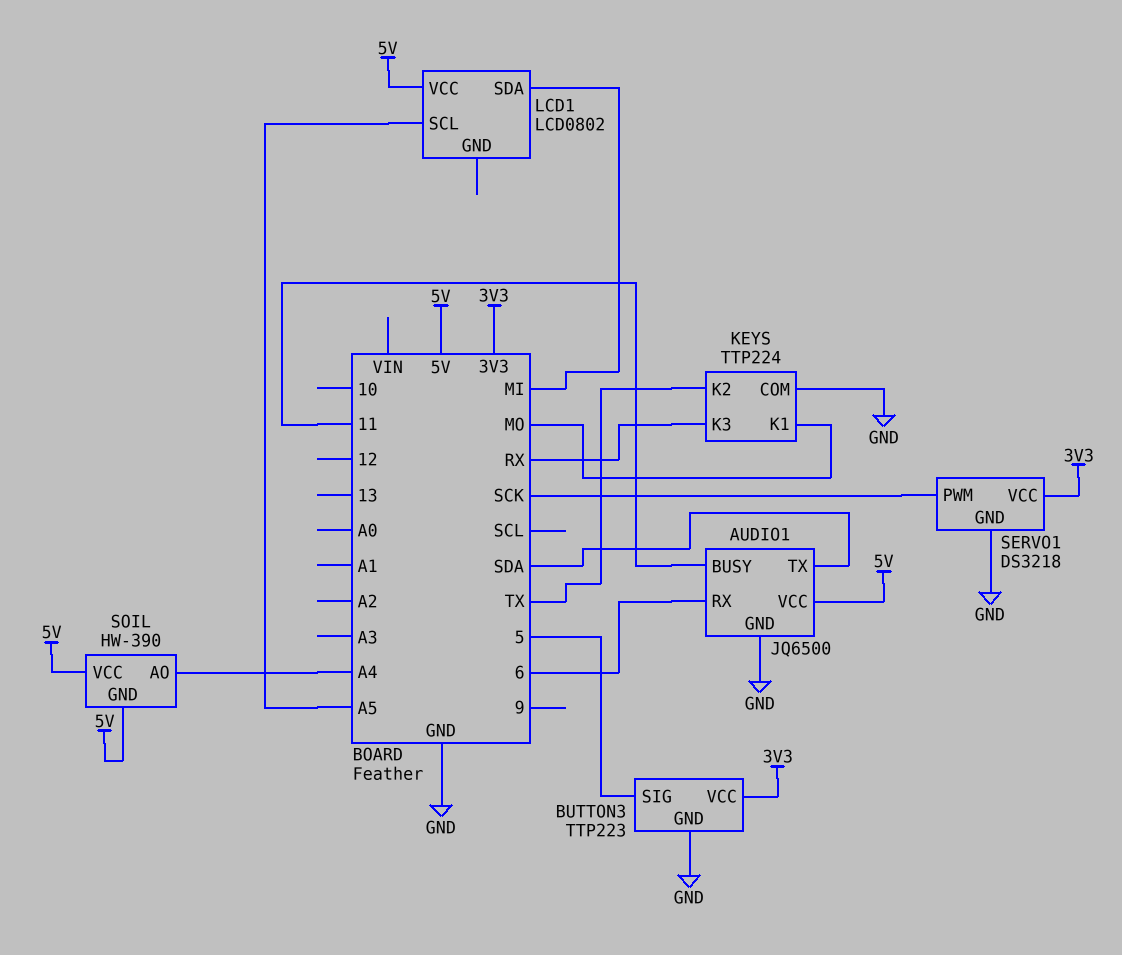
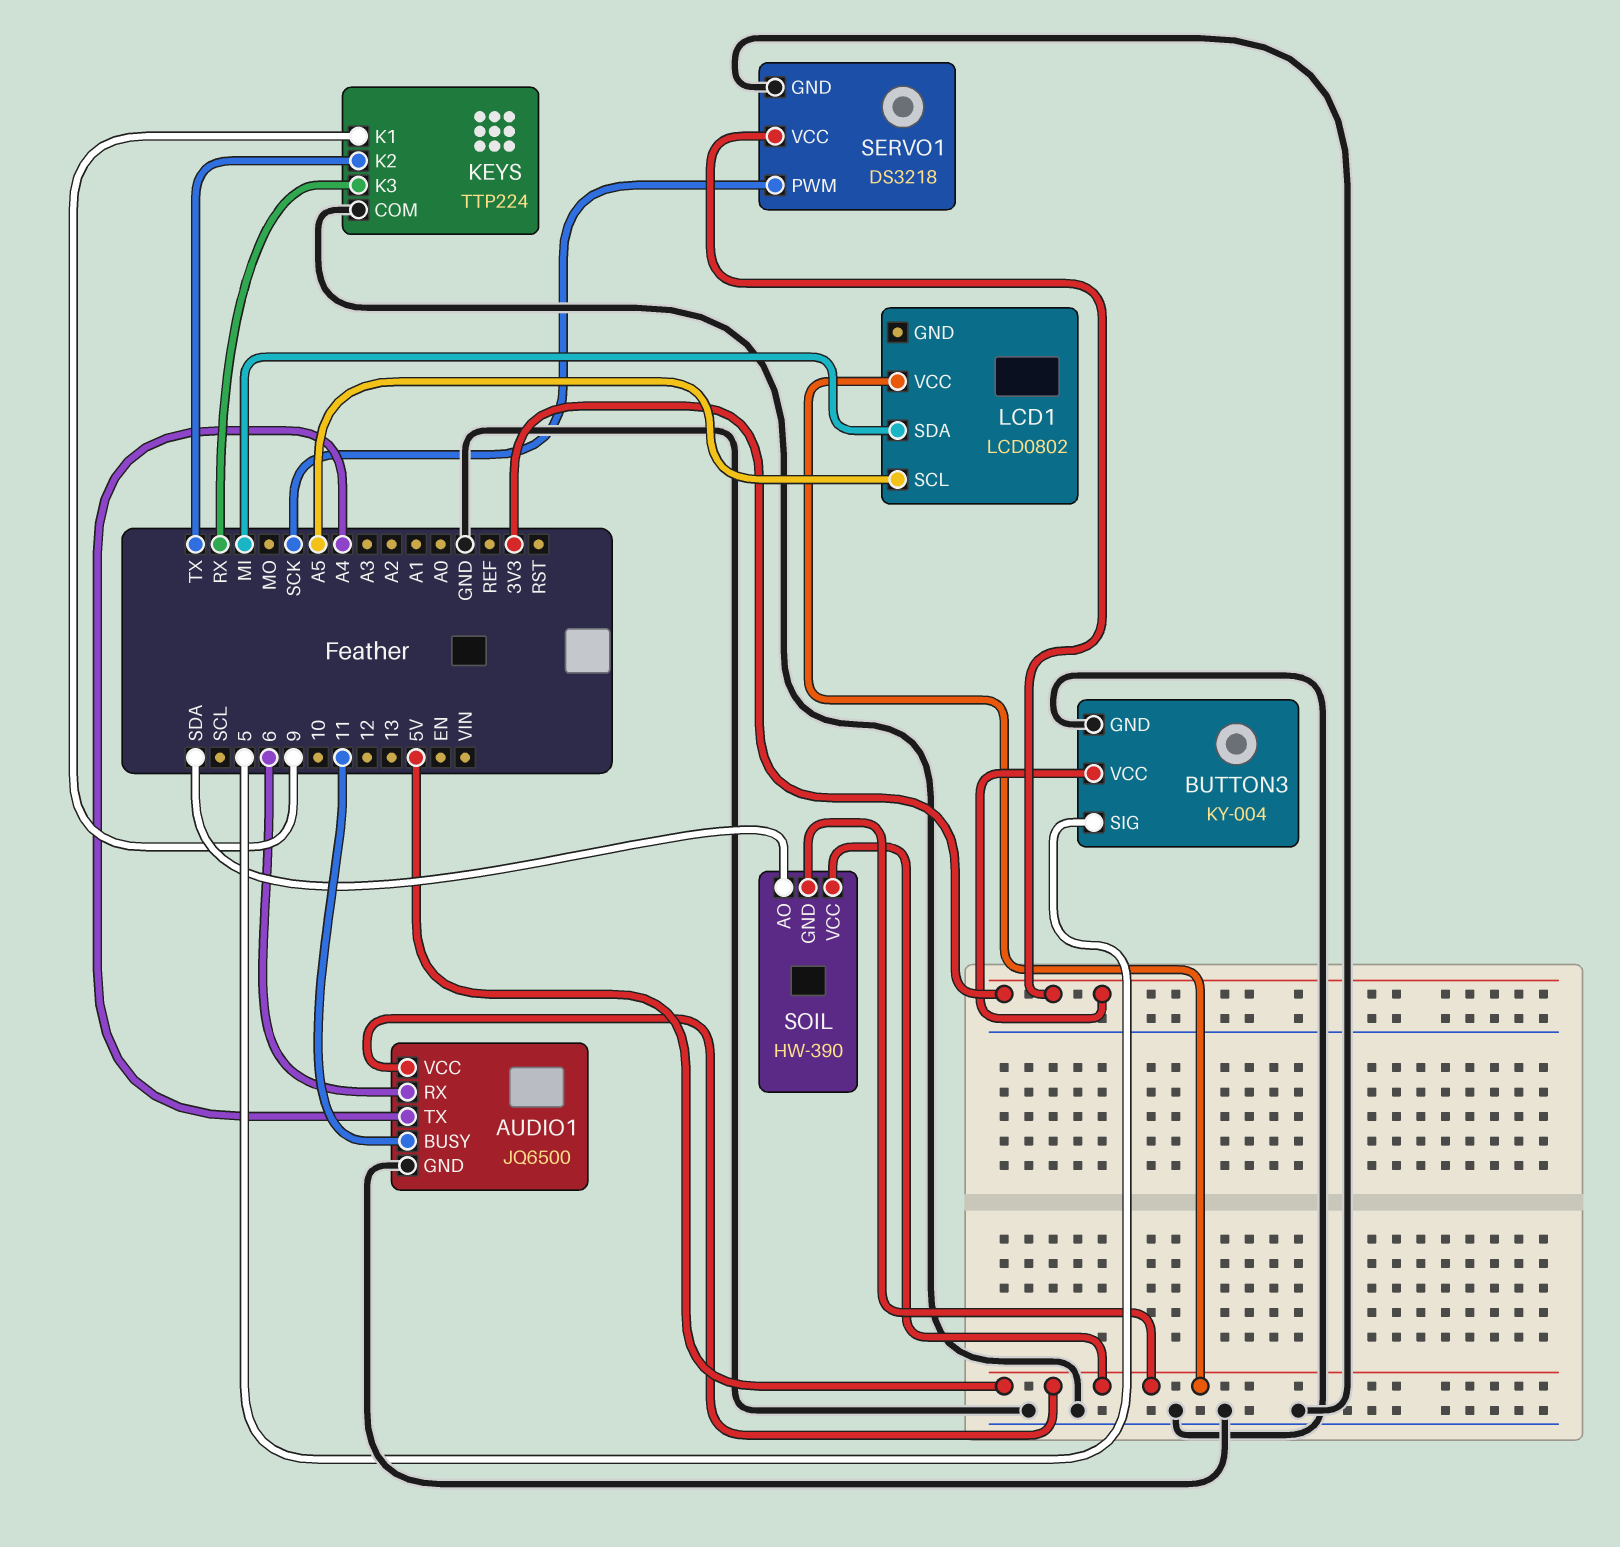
AUDIO1 pin TX: SDA -> A4
BUTTON3: TTP223 -> KY-004
KEYS pin K1: MO -> 9
SOIL pin AO: A4 -> SDA

